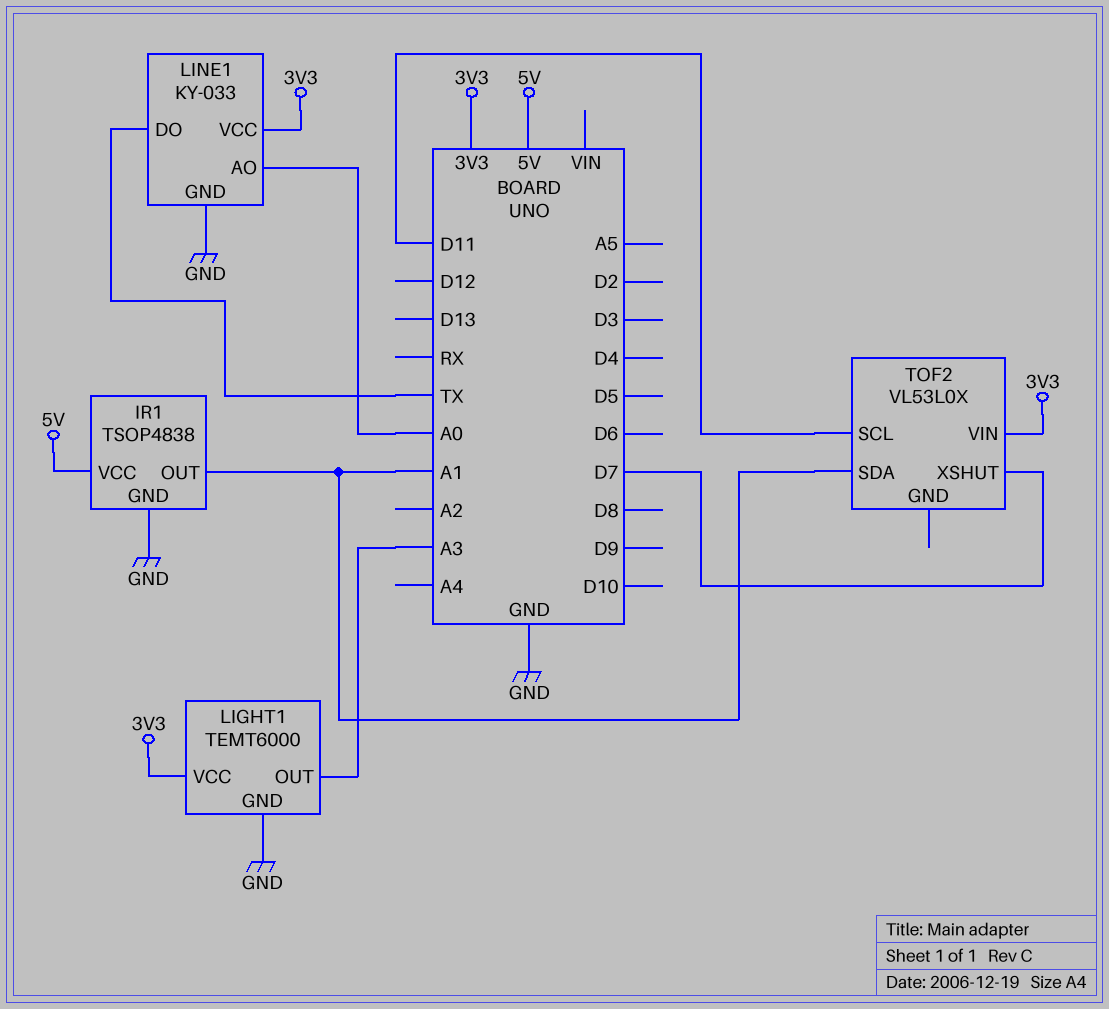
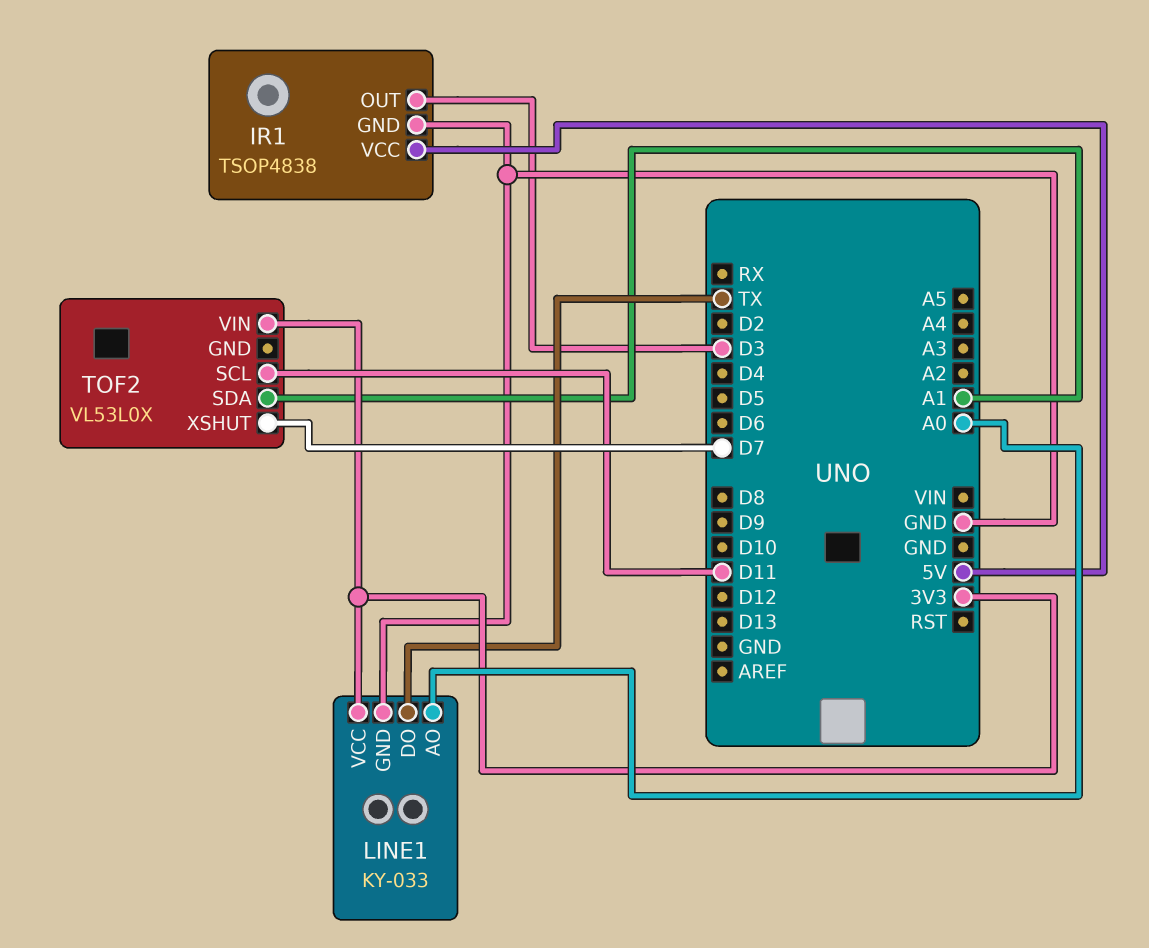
IR1 pin OUT: A1 -> D3
LIGHT1: TEMT6000 -> none
LIGHT1 pin GND: GND -> none
LIGHT1 pin OUT: A3 -> none
LIGHT1 pin VCC: 3V3 -> none

